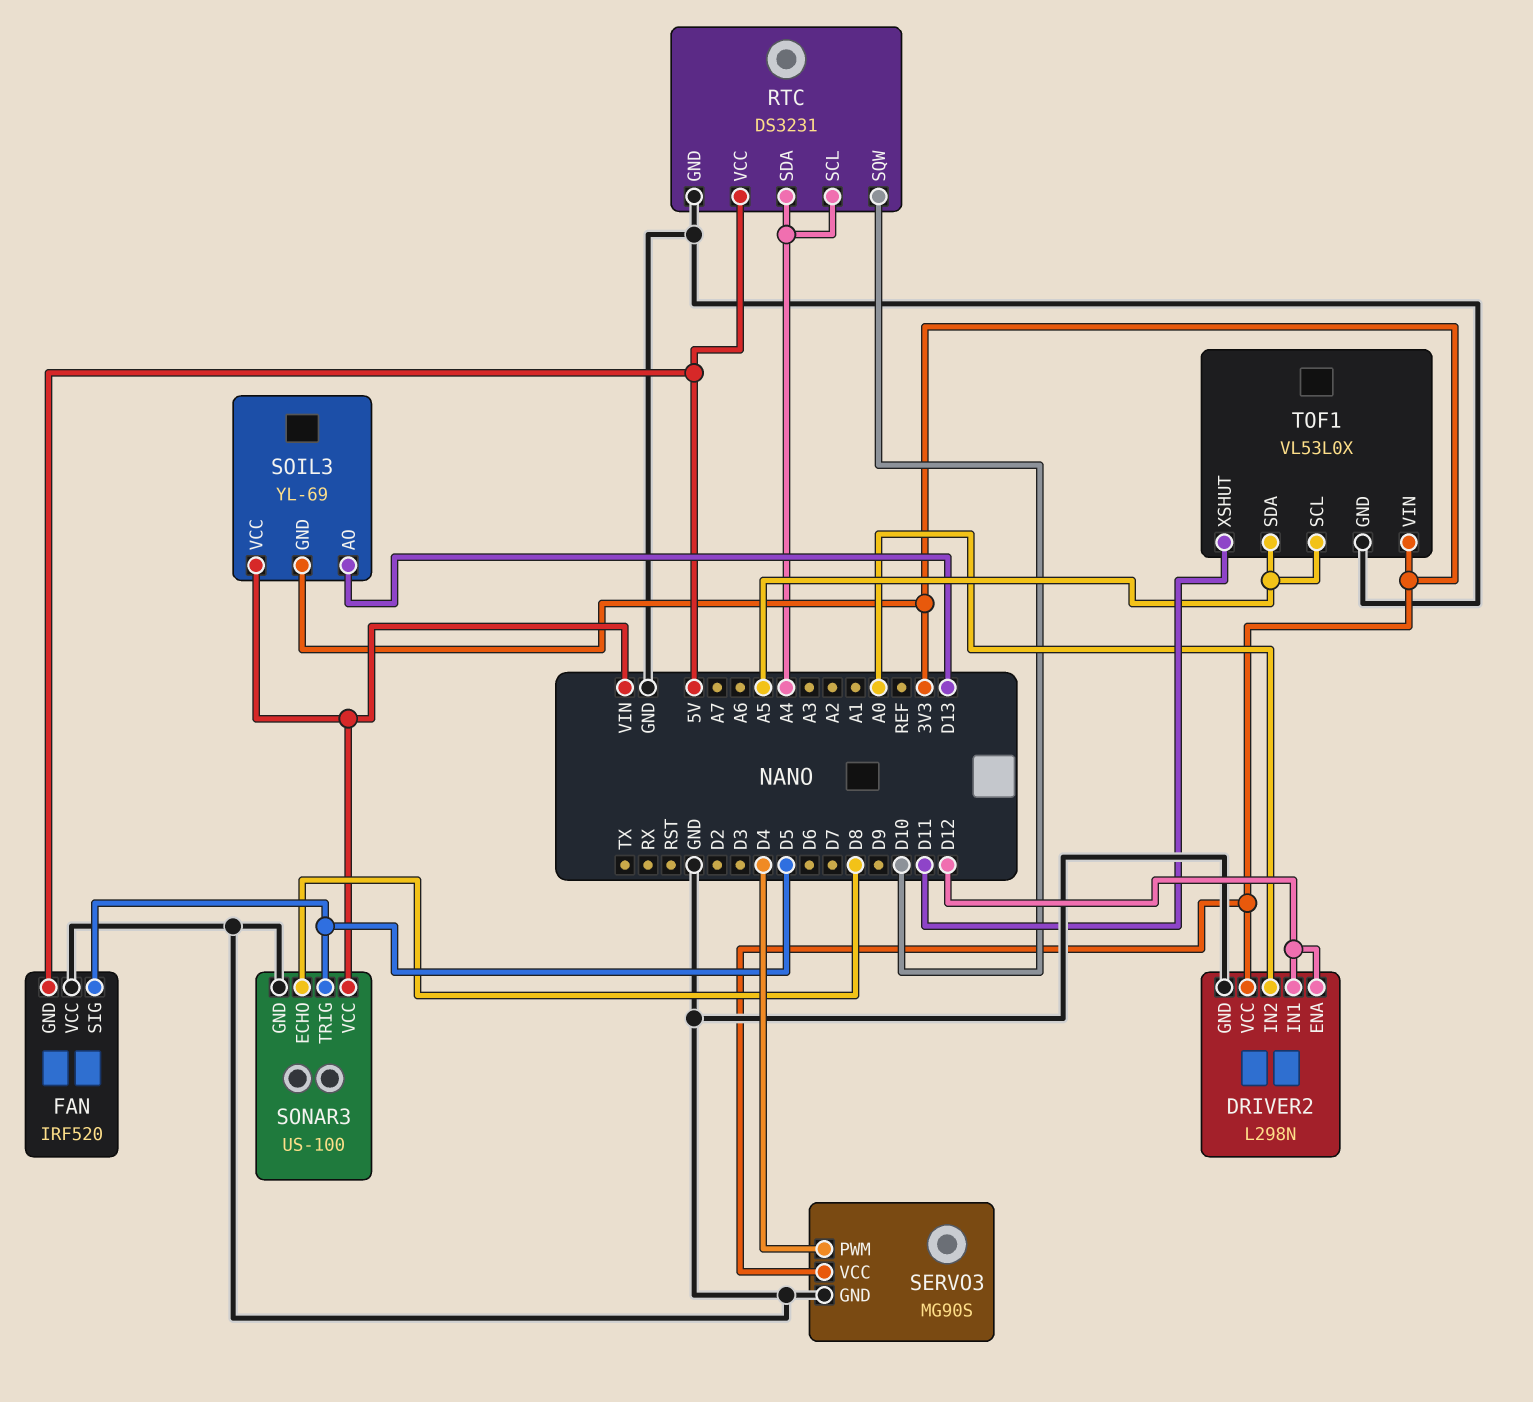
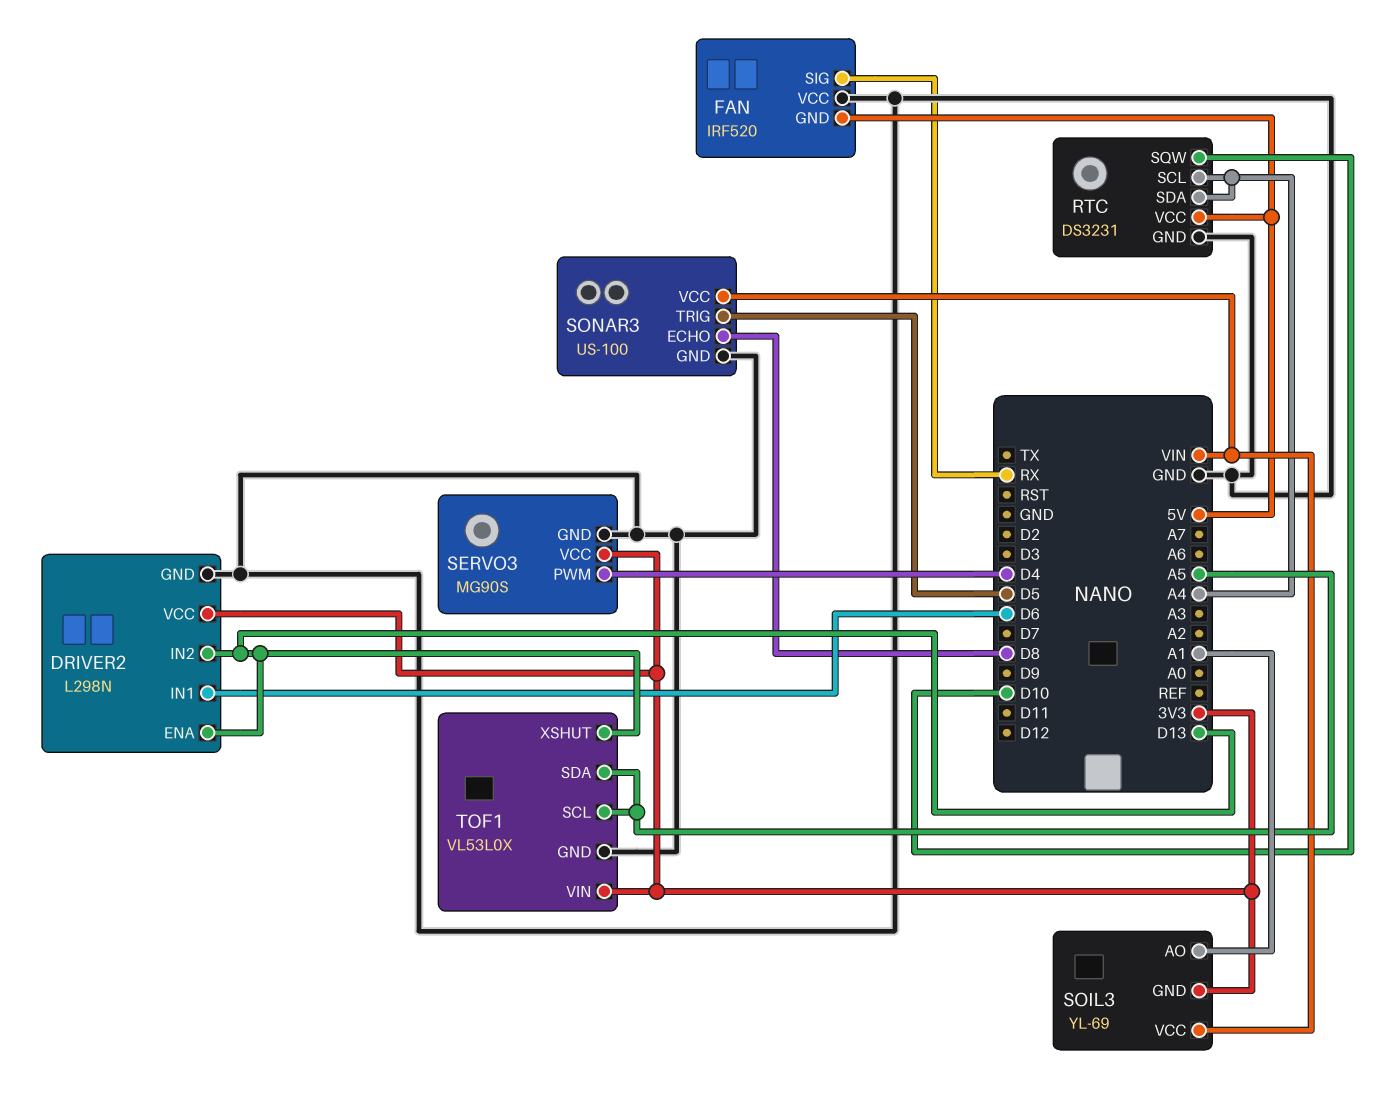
DRIVER2 pin ENA: D12 -> D13
DRIVER2 pin IN1: D12 -> D6
DRIVER2 pin IN2: A0 -> D13
FAN pin SIG: D5 -> RX
SOIL3 pin AO: D13 -> A1
TOF1 pin XSHUT: D11 -> D13

